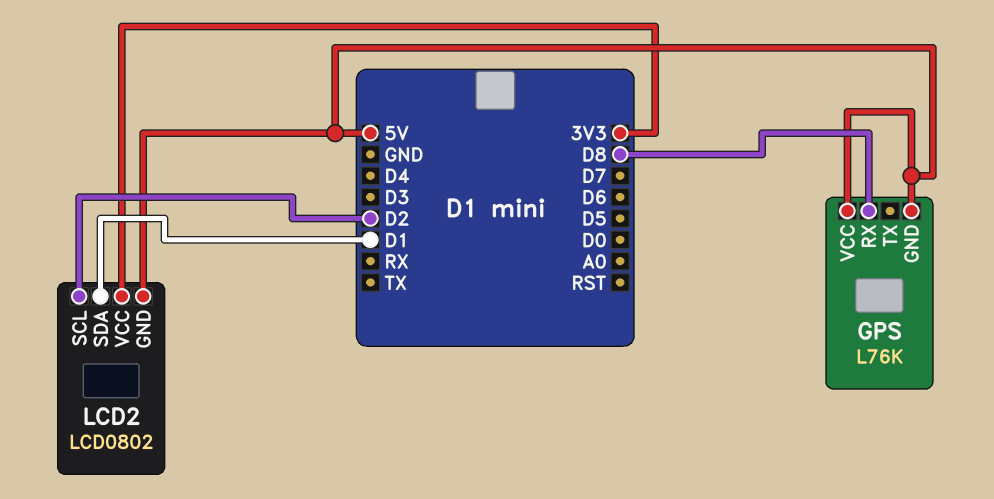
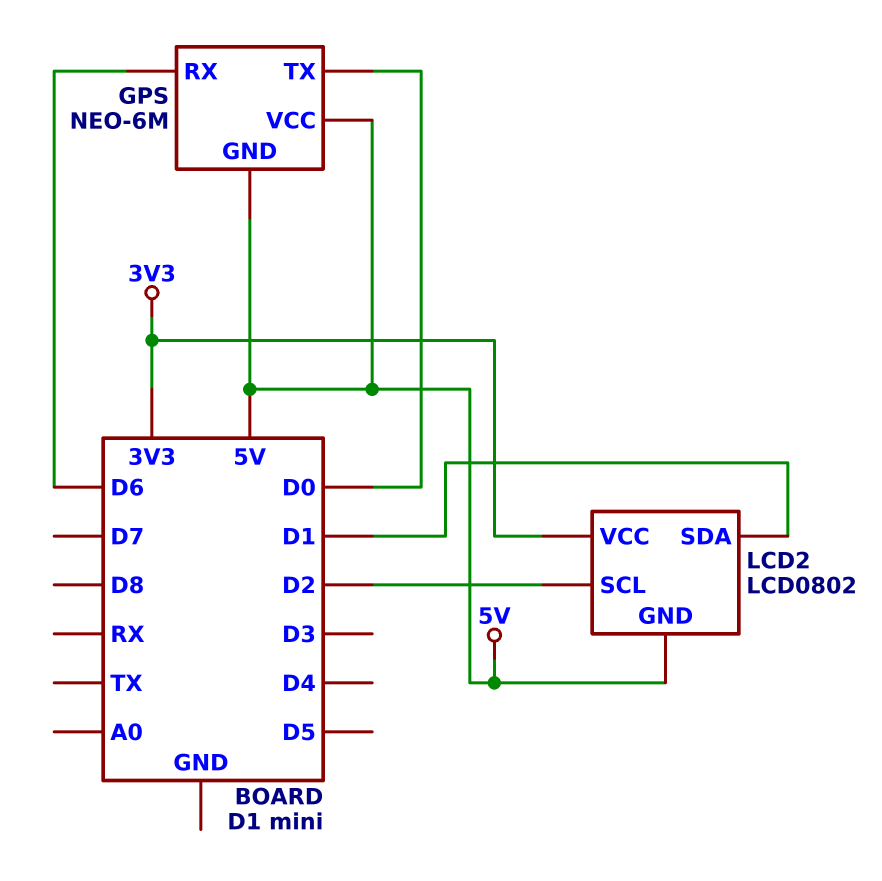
GPS: L76K -> NEO-6M
GPS pin RX: D8 -> D6
GPS pin TX: none -> D0

